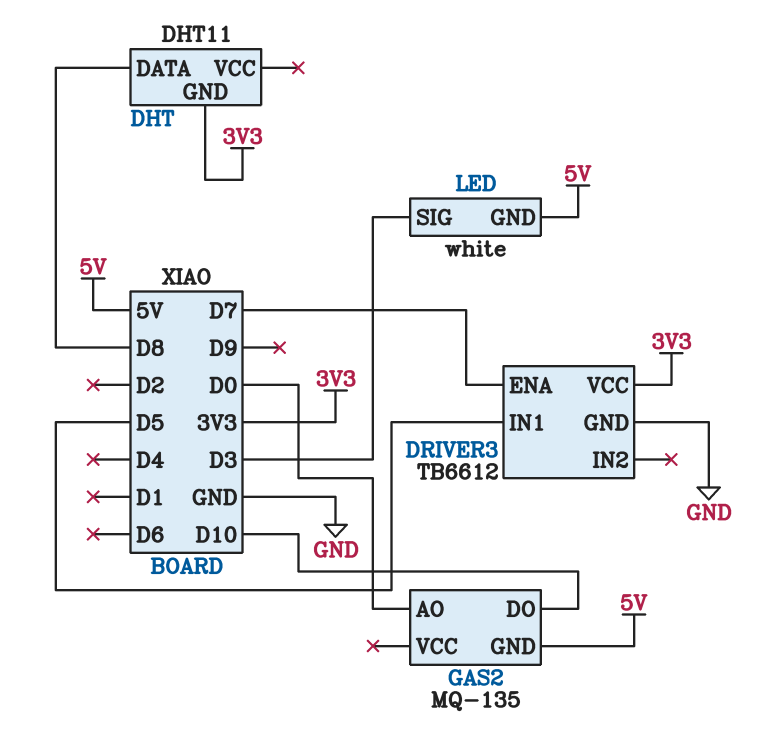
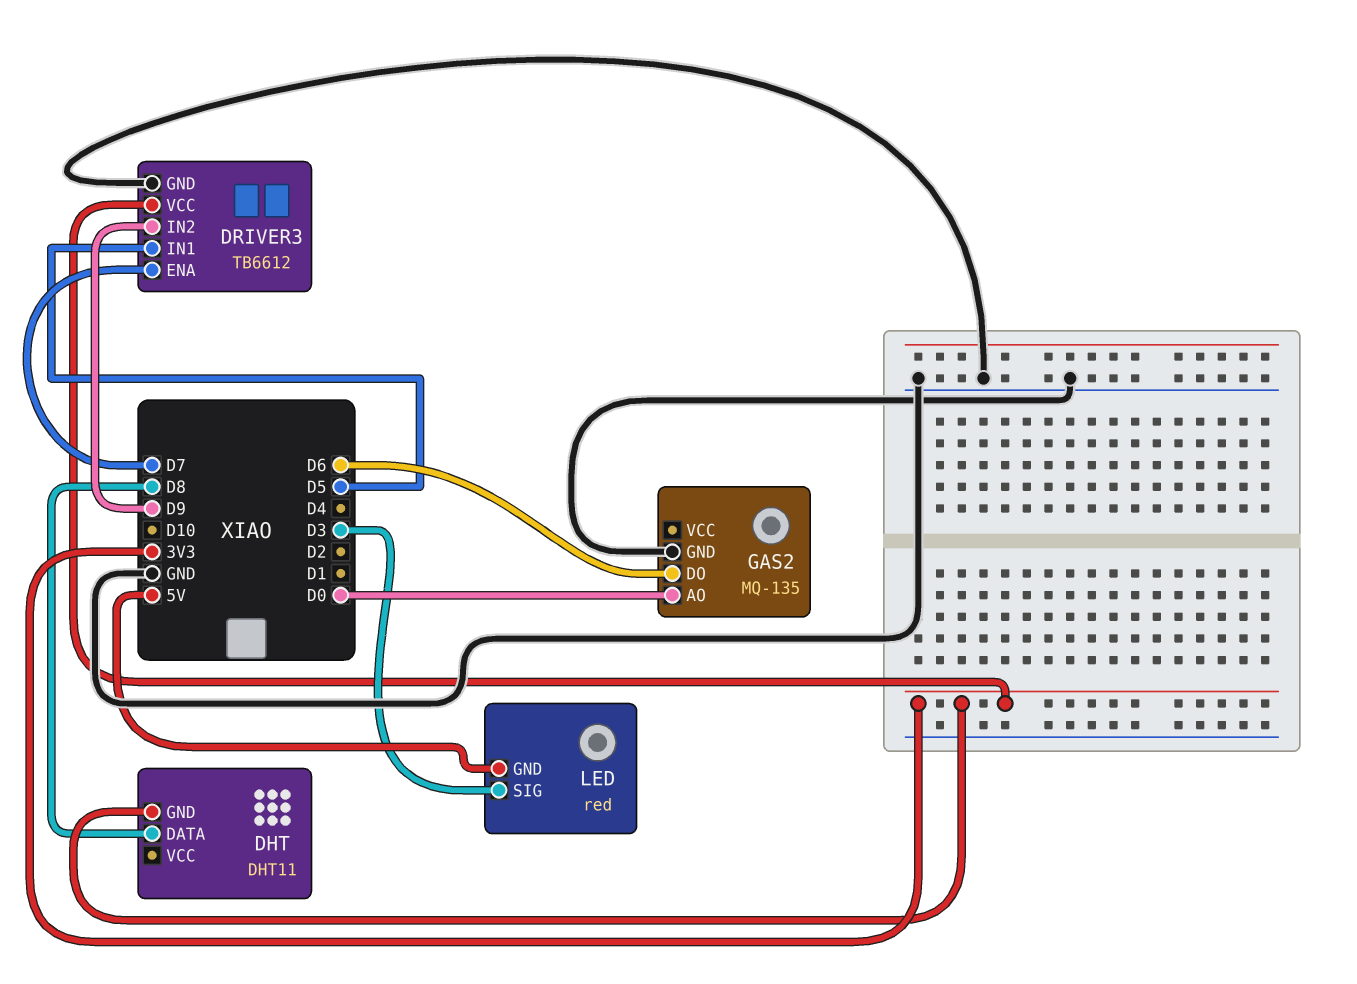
DRIVER3 pin IN2: none -> D9
GAS2 pin DO: D10 -> D6
GAS2 pin GND: 5V -> GND
LED: white -> red

